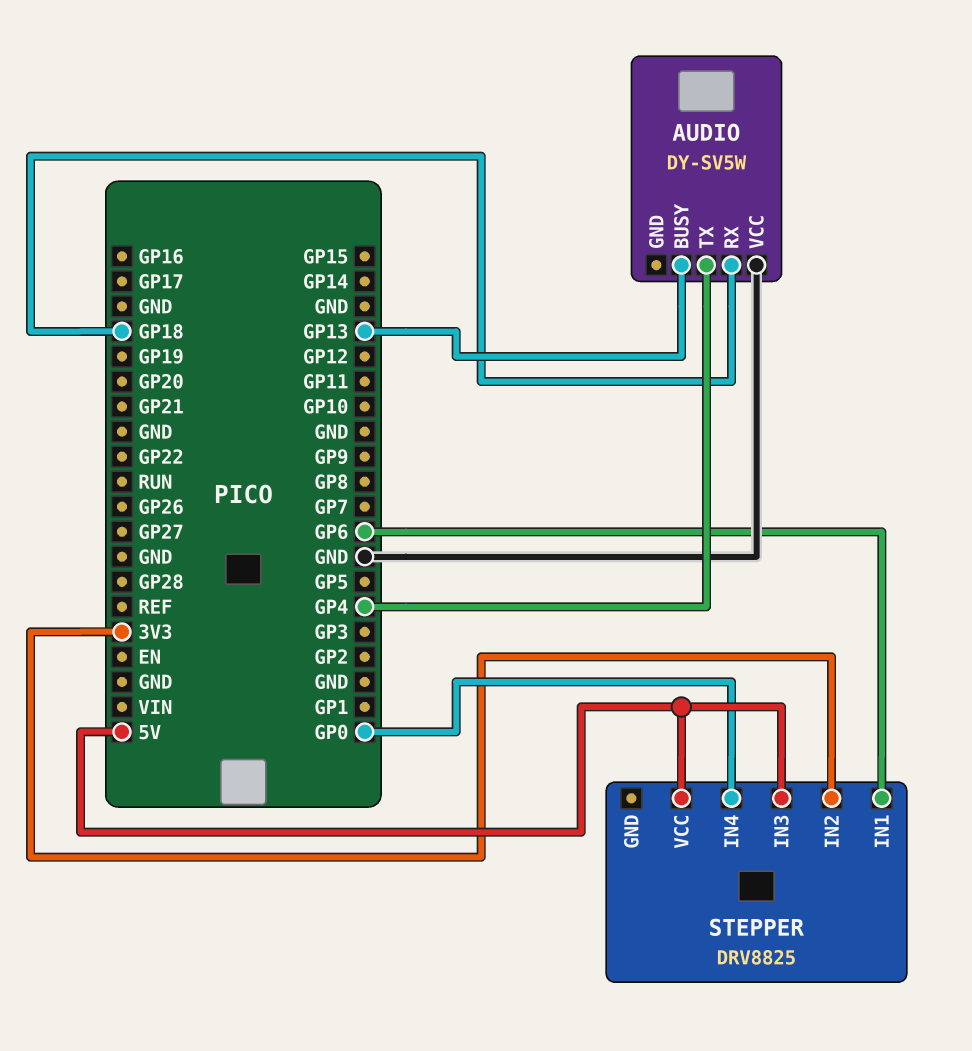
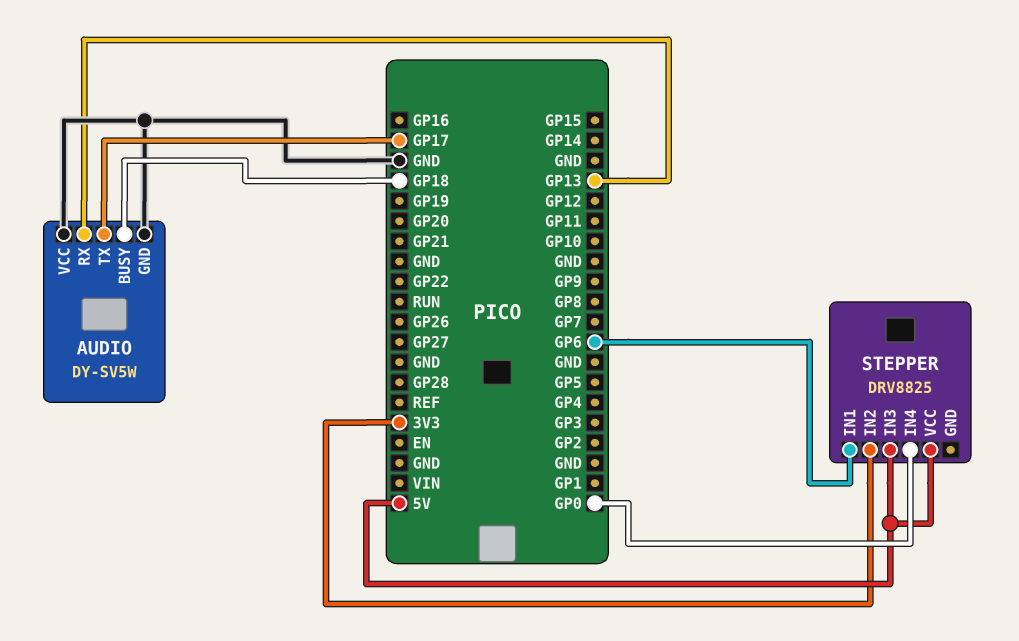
AUDIO pin BUSY: GP13 -> GP18
AUDIO pin GND: none -> GND
AUDIO pin RX: GP18 -> GP13
AUDIO pin TX: GP4 -> GP17

